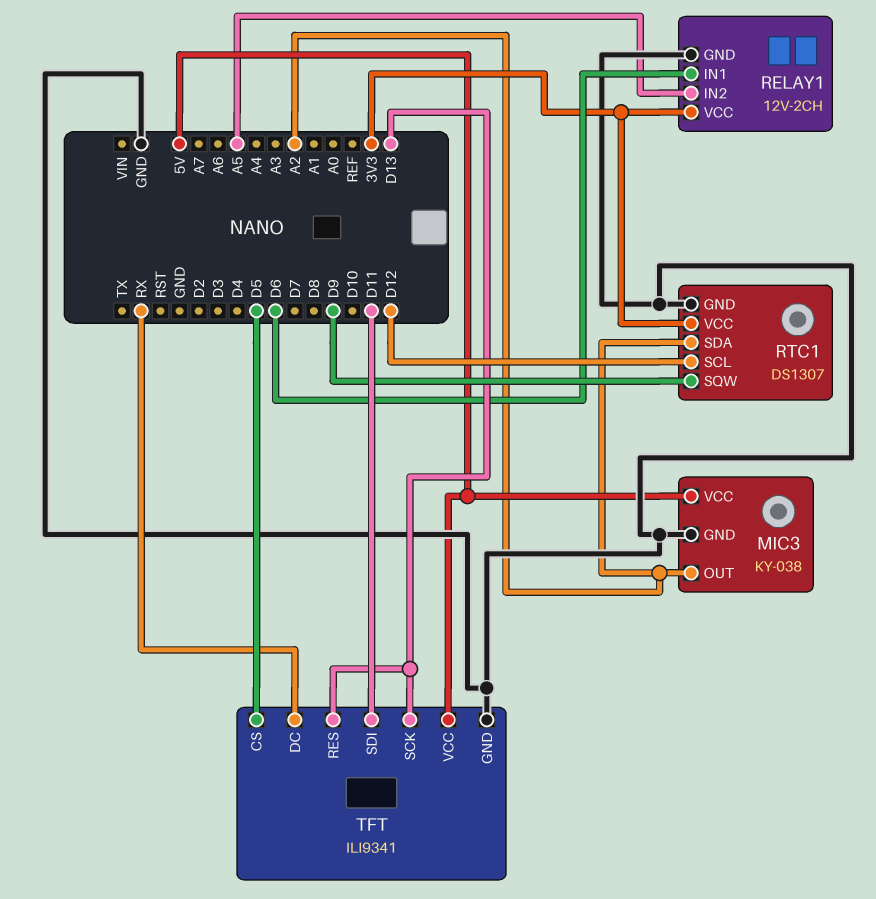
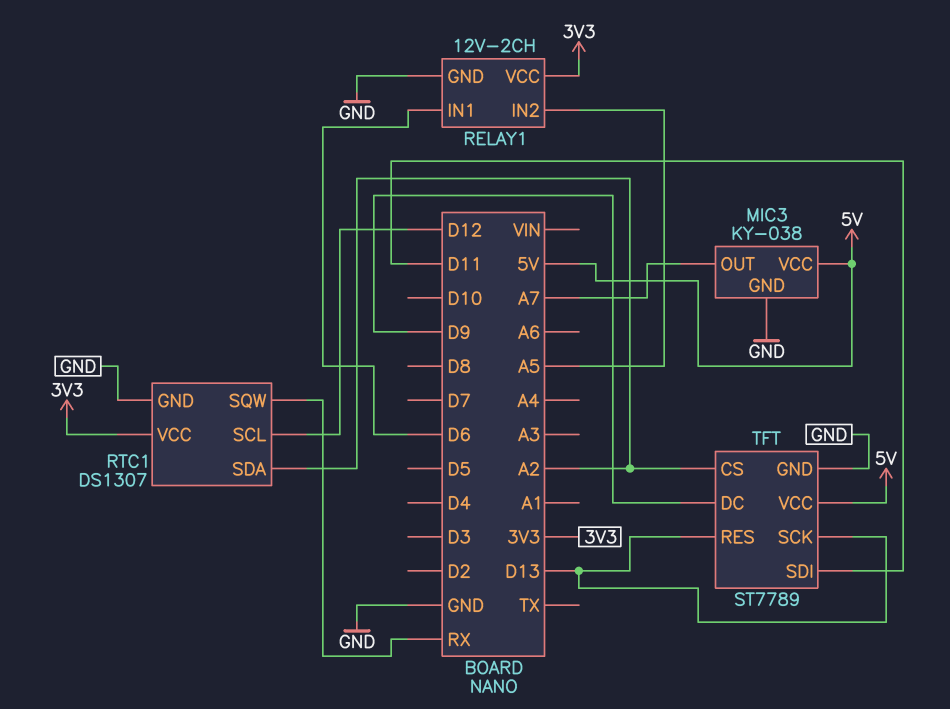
MIC3 pin OUT: A2 -> A7
RTC1 pin SQW: D9 -> RX
TFT: ILI9341 -> ST7789
TFT pin CS: D5 -> A2
TFT pin DC: RX -> D9

